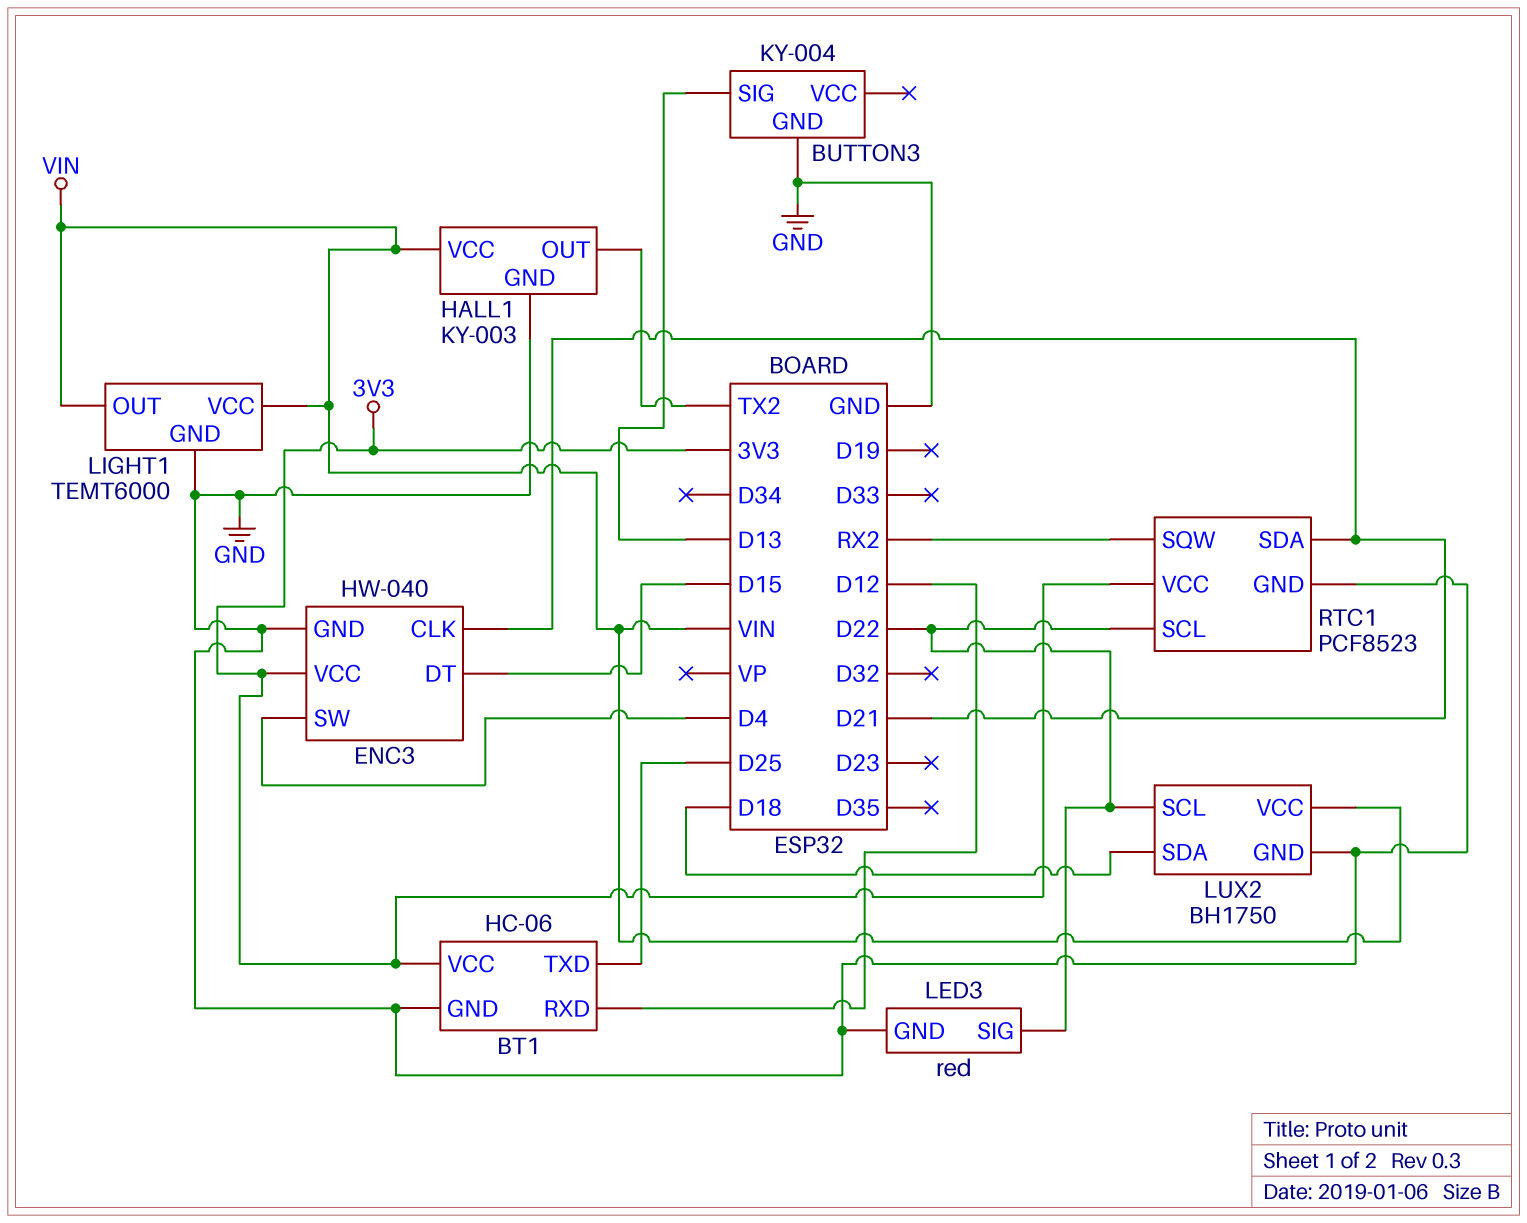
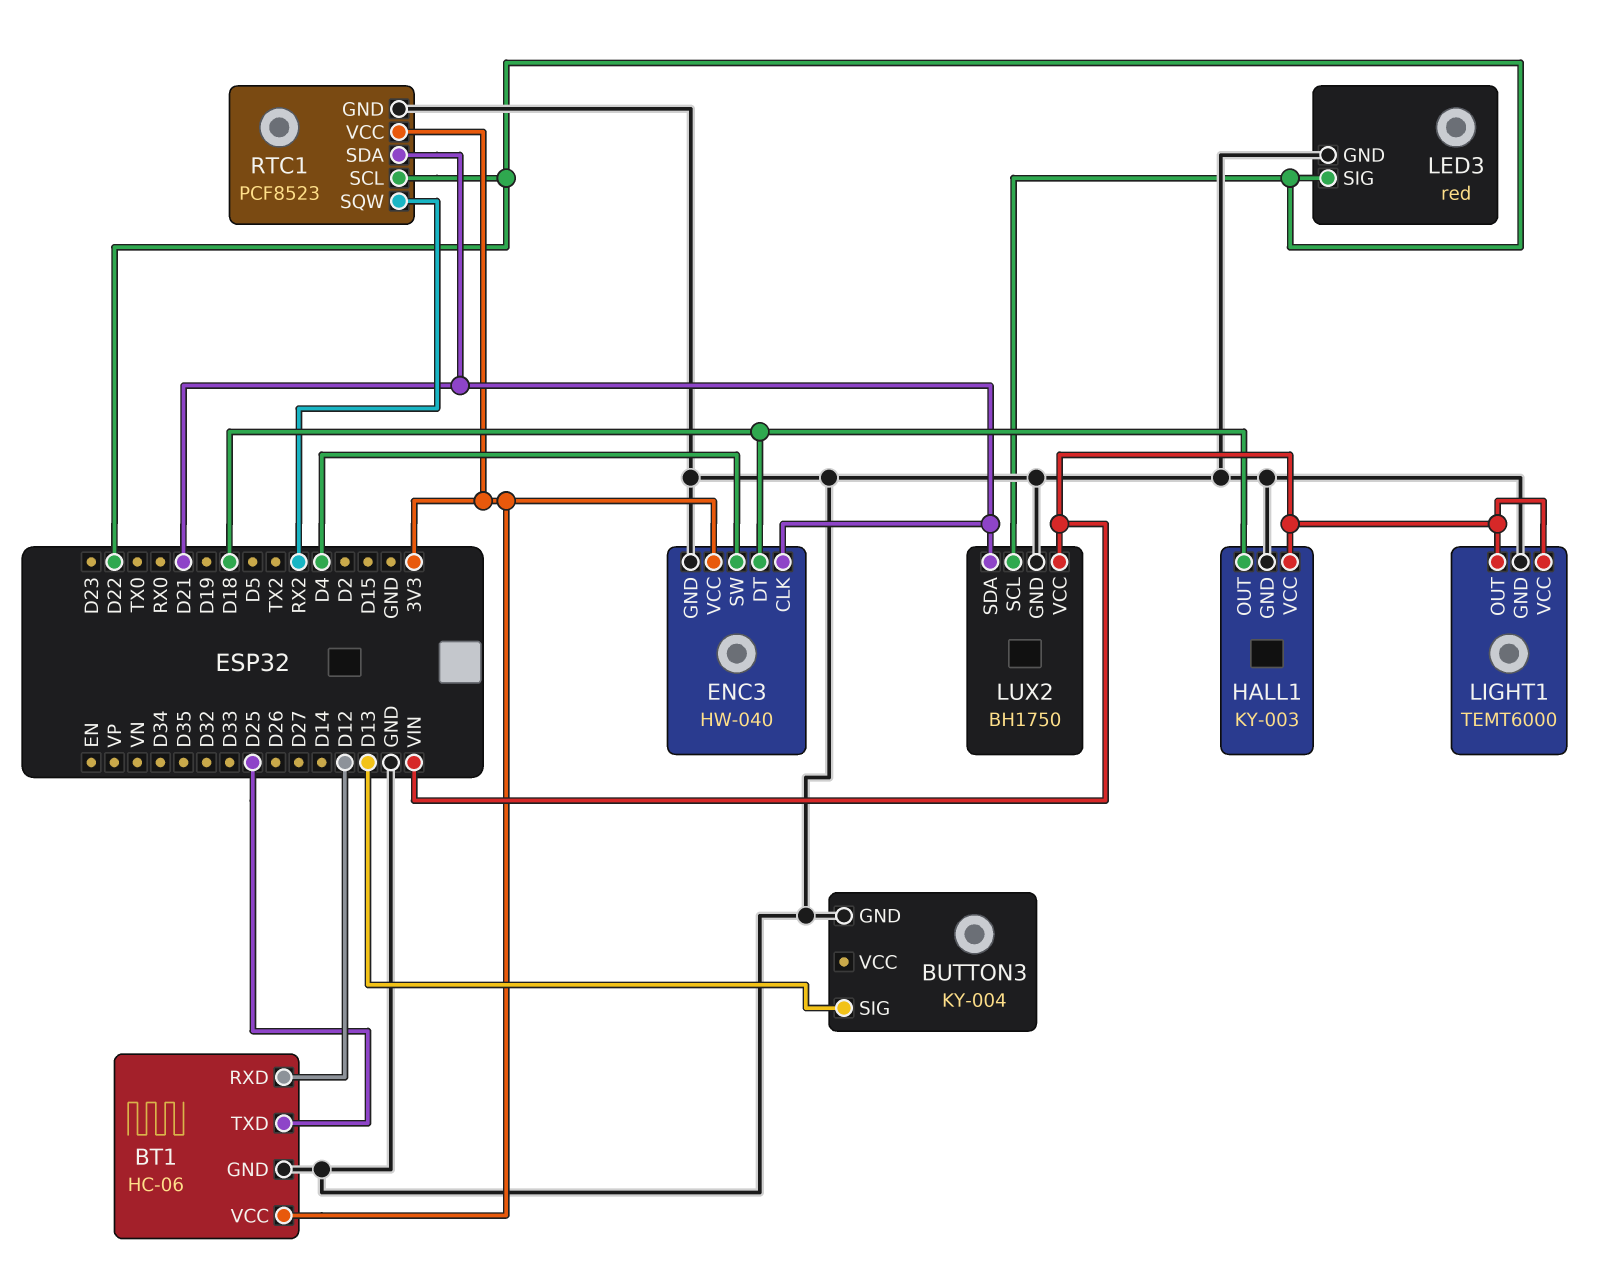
ENC3 pin DT: D15 -> D18
HALL1 pin OUT: TX2 -> D18
LUX2 pin SDA: D18 -> D21

